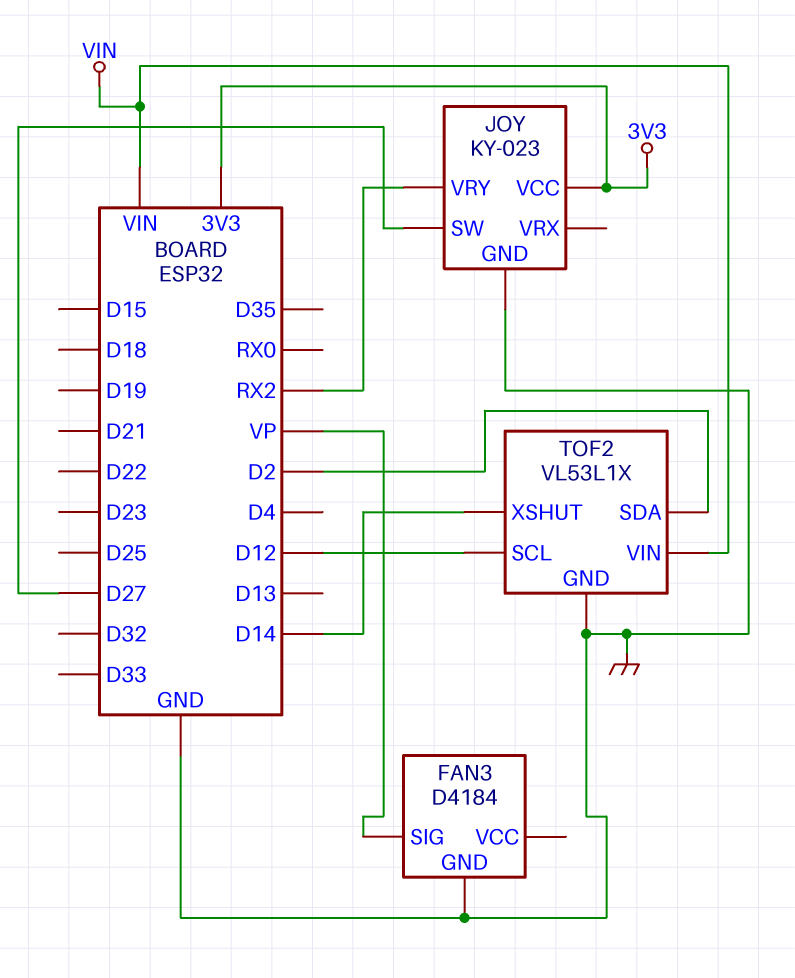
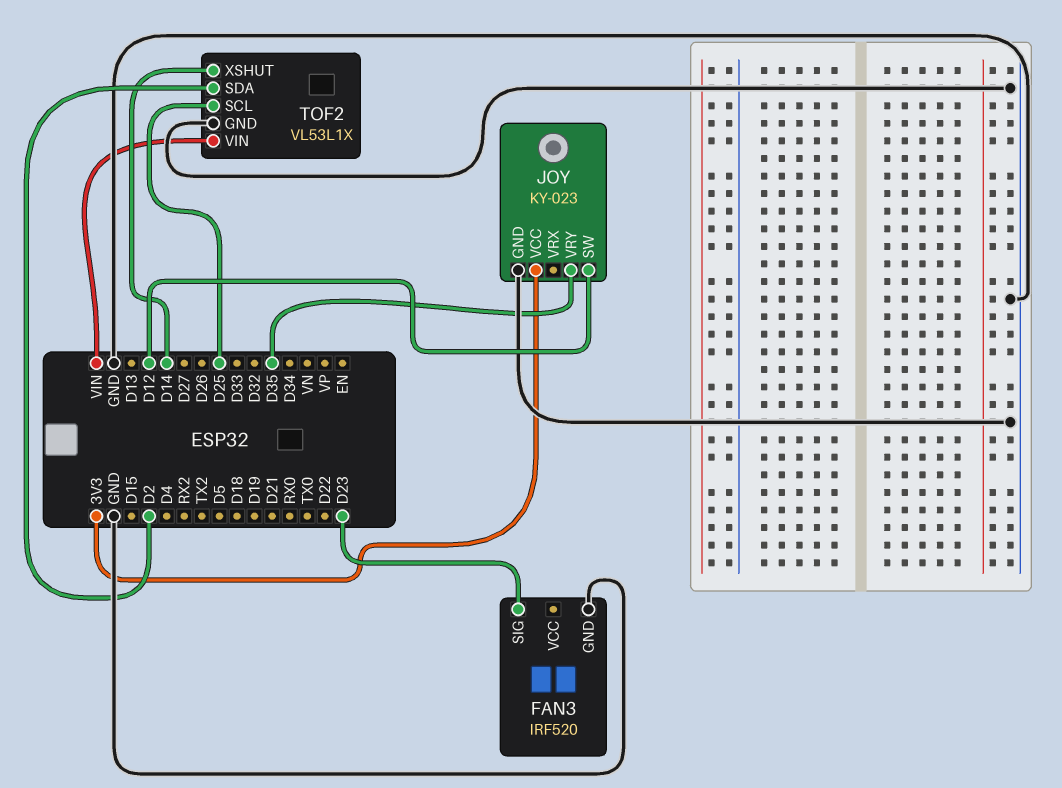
FAN3: D4184 -> IRF520
FAN3 pin SIG: VP -> D23
JOY pin SW: D27 -> D12
JOY pin VRY: RX2 -> D35
TOF2 pin SCL: D12 -> D25

